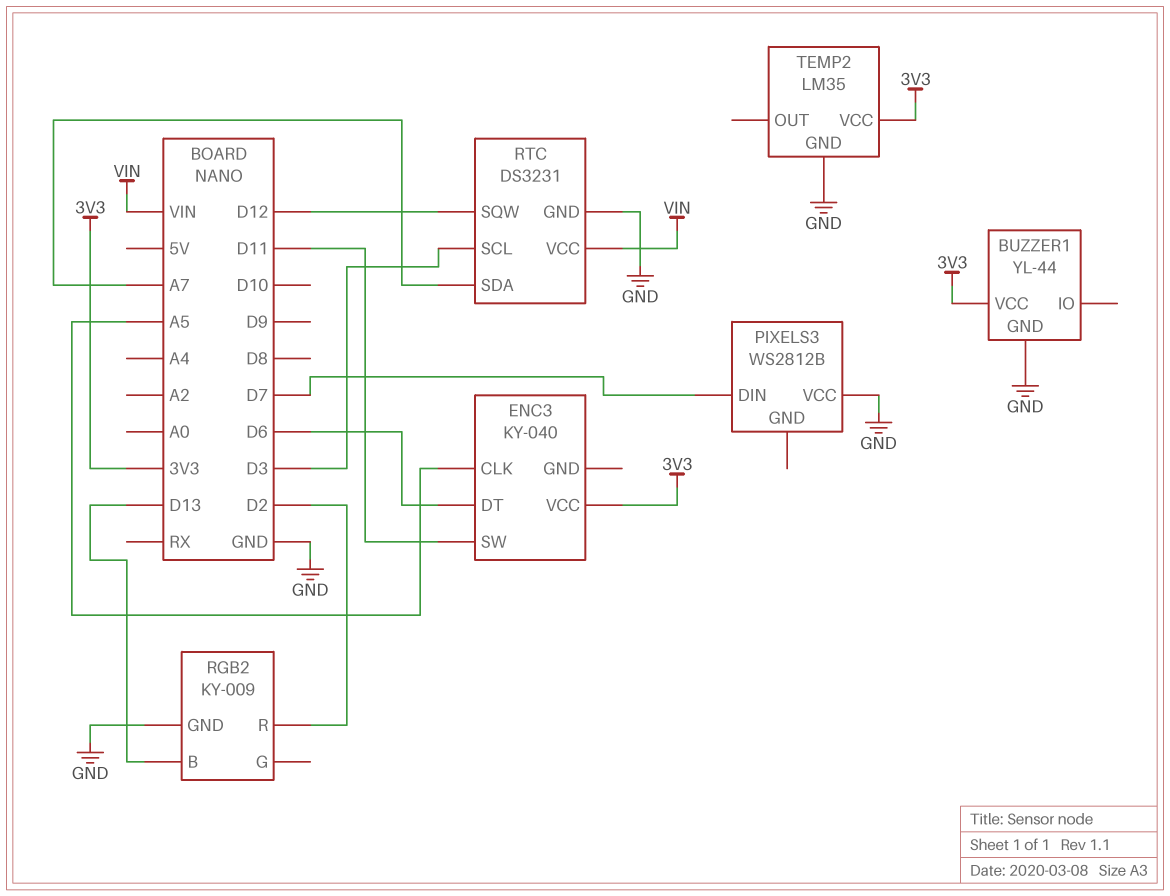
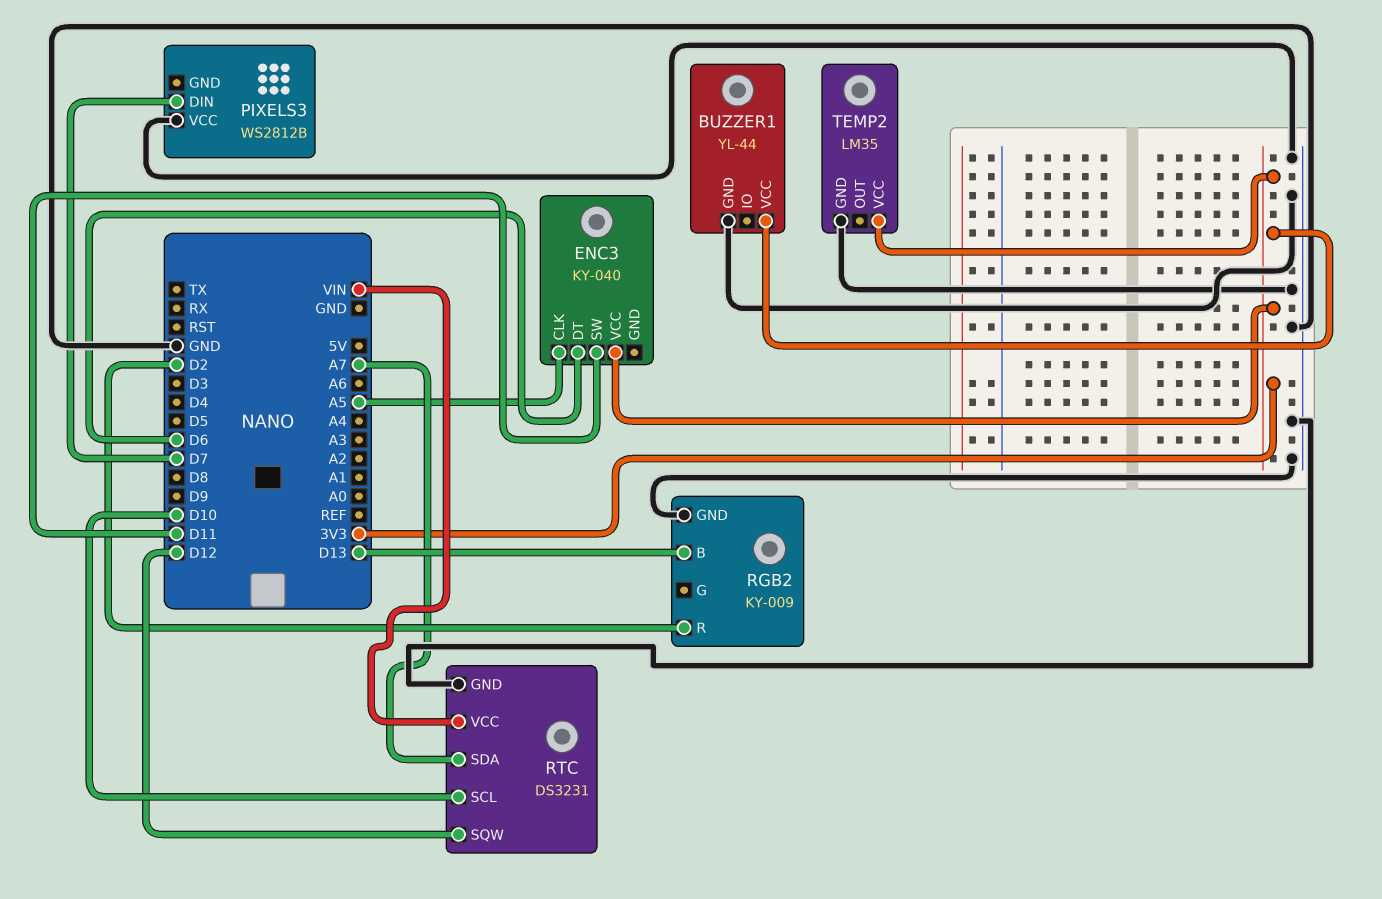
RTC pin SCL: D3 -> D10

